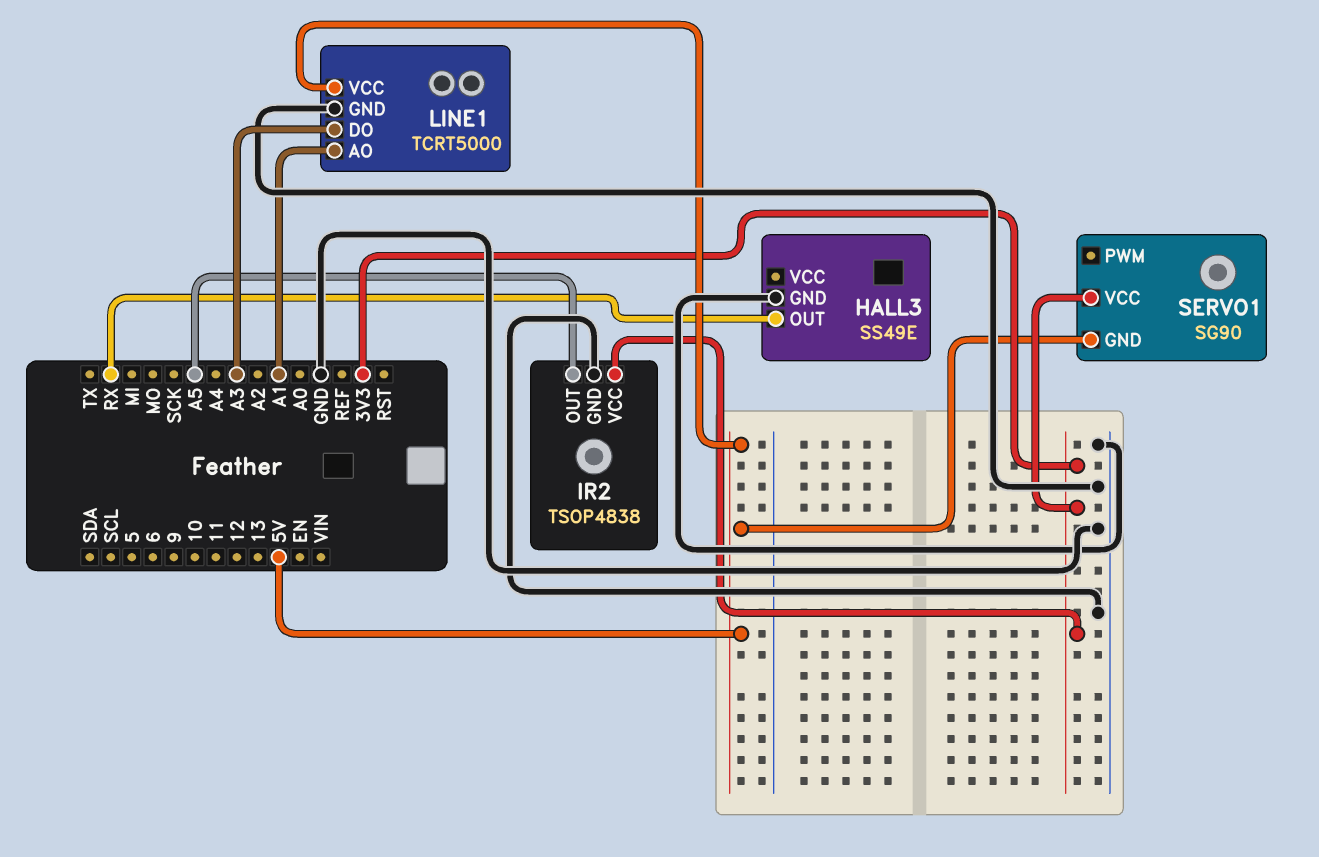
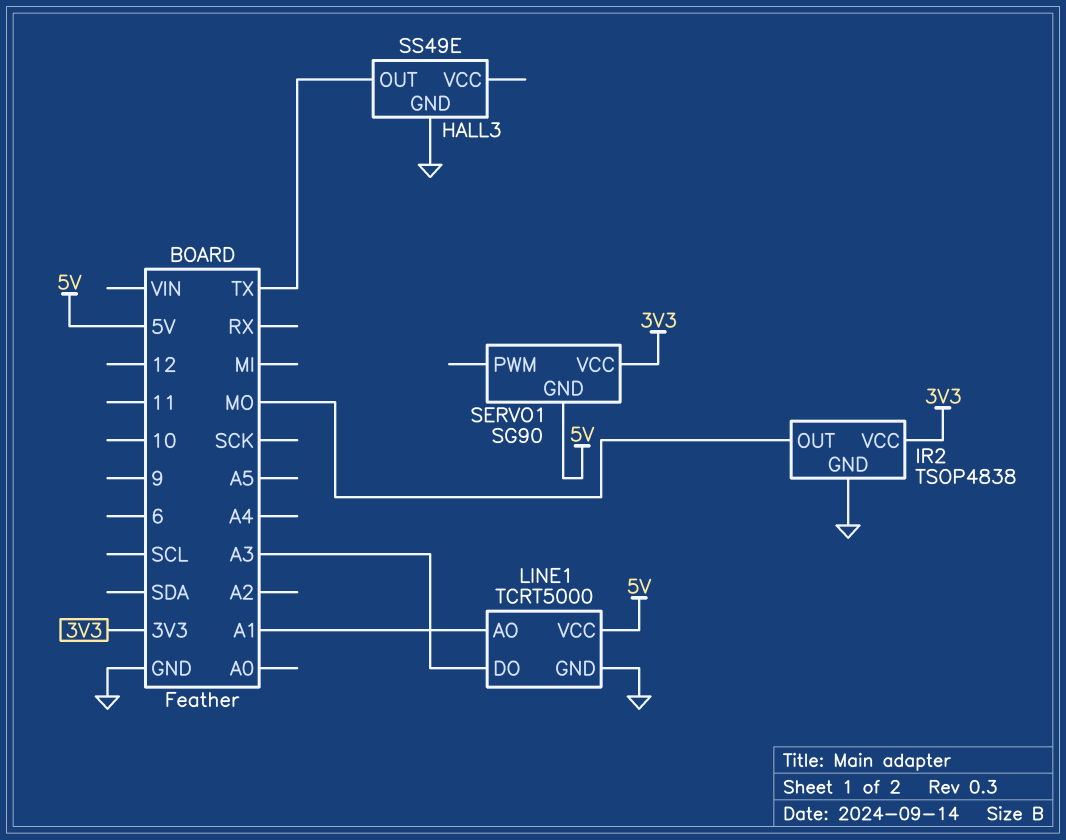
HALL3 pin OUT: RX -> TX
IR2 pin OUT: A5 -> MO

